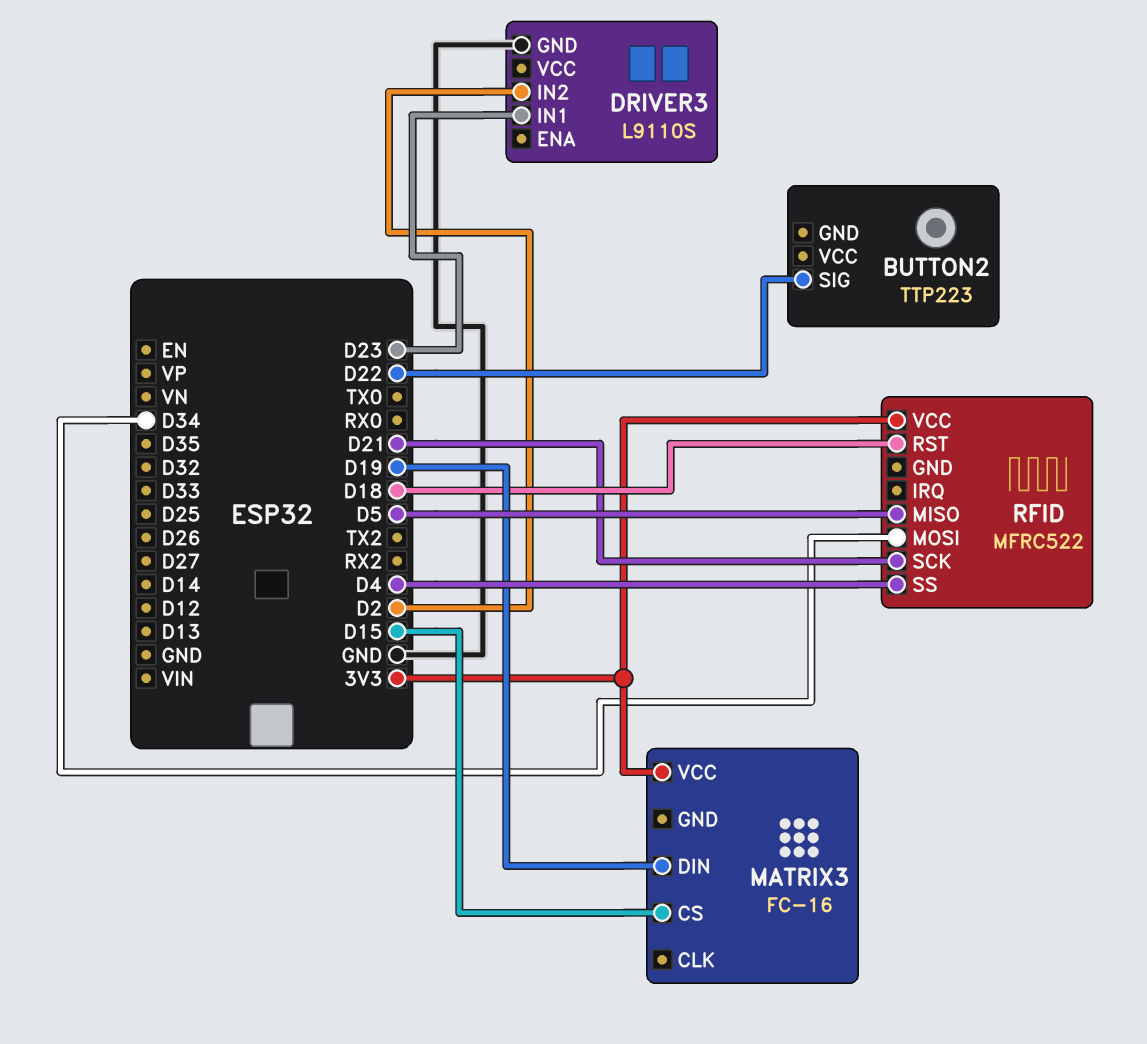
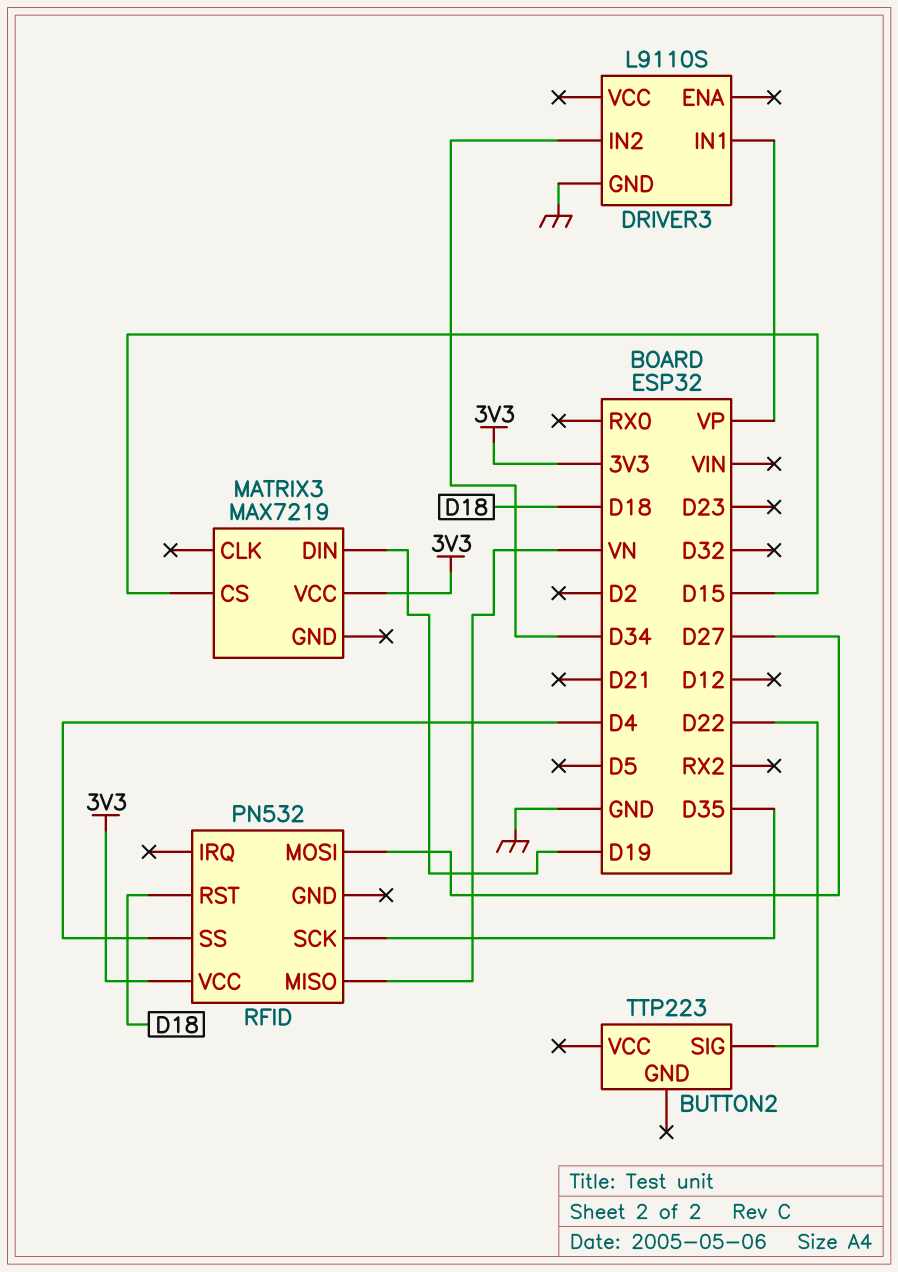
DRIVER3 pin IN1: D23 -> VP
DRIVER3 pin IN2: D2 -> D34
MATRIX3: FC-16 -> MAX7219
RFID: MFRC522 -> PN532
RFID pin MISO: D5 -> VN
RFID pin MOSI: D34 -> D27
RFID pin SCK: D21 -> D35

